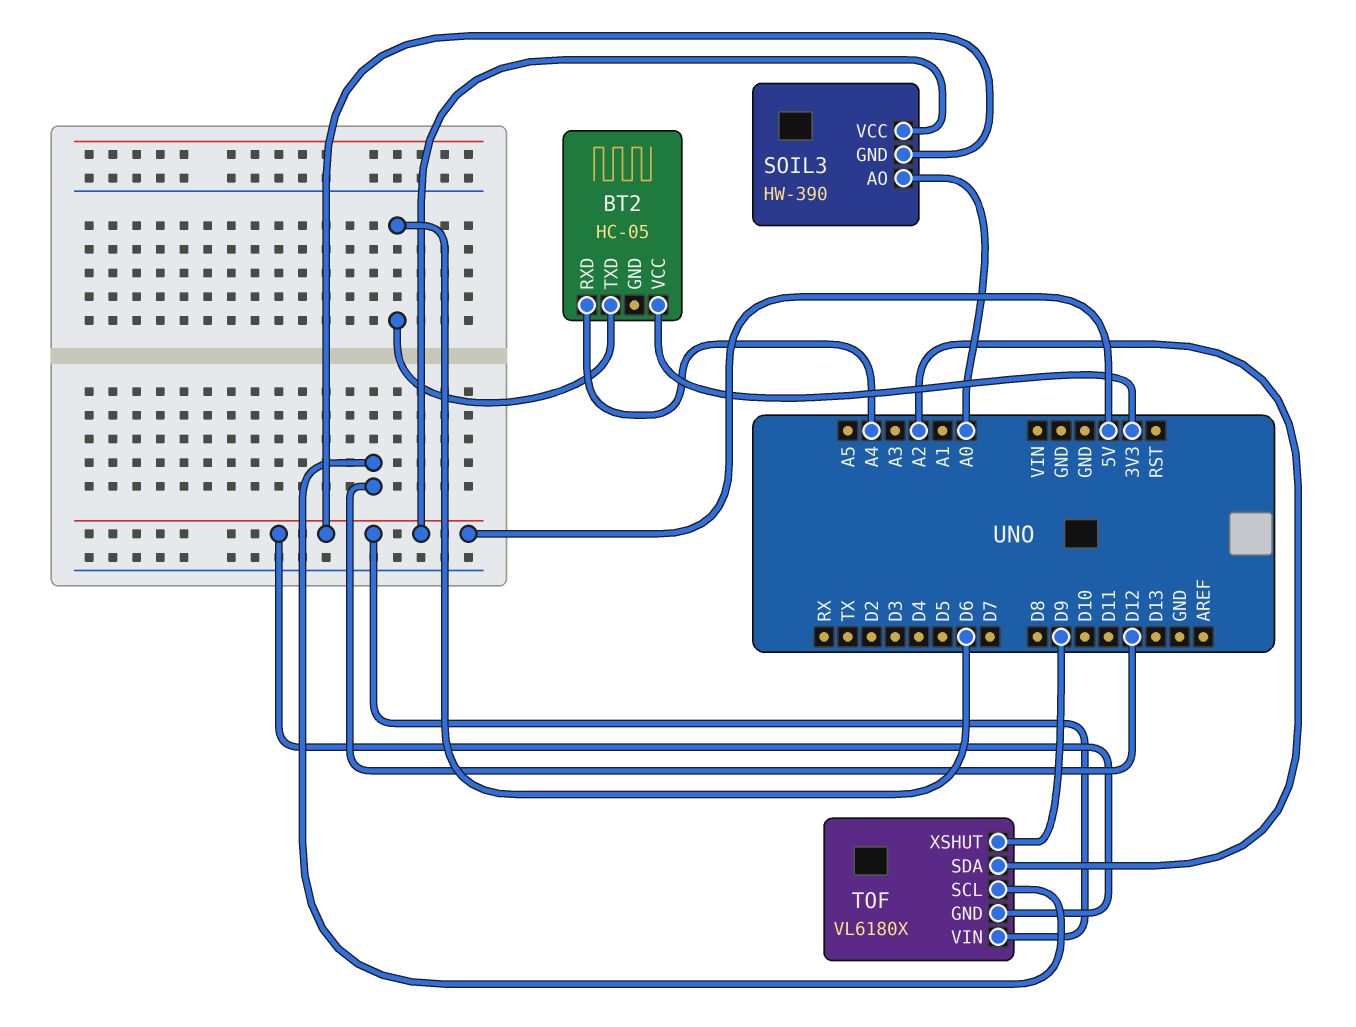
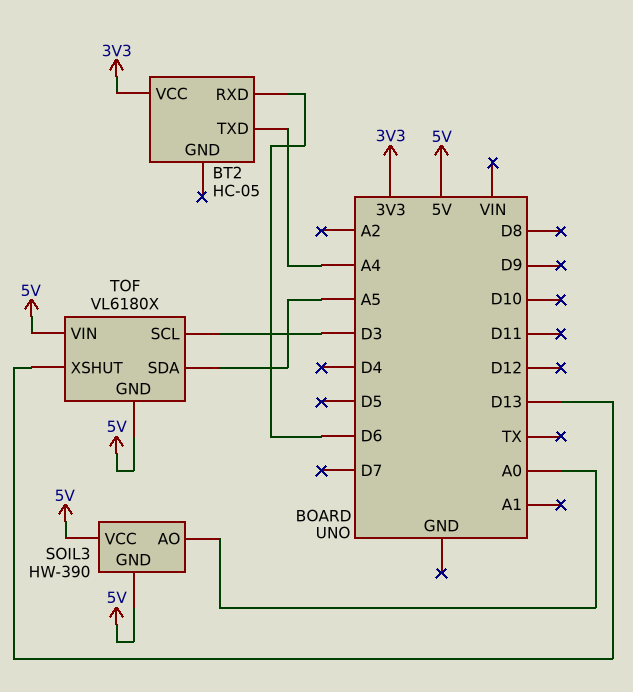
BT2 pin RXD: A4 -> D6
BT2 pin TXD: D6 -> A4
TOF pin SCL: D12 -> D3
TOF pin SDA: A2 -> A5
TOF pin XSHUT: D9 -> D13

